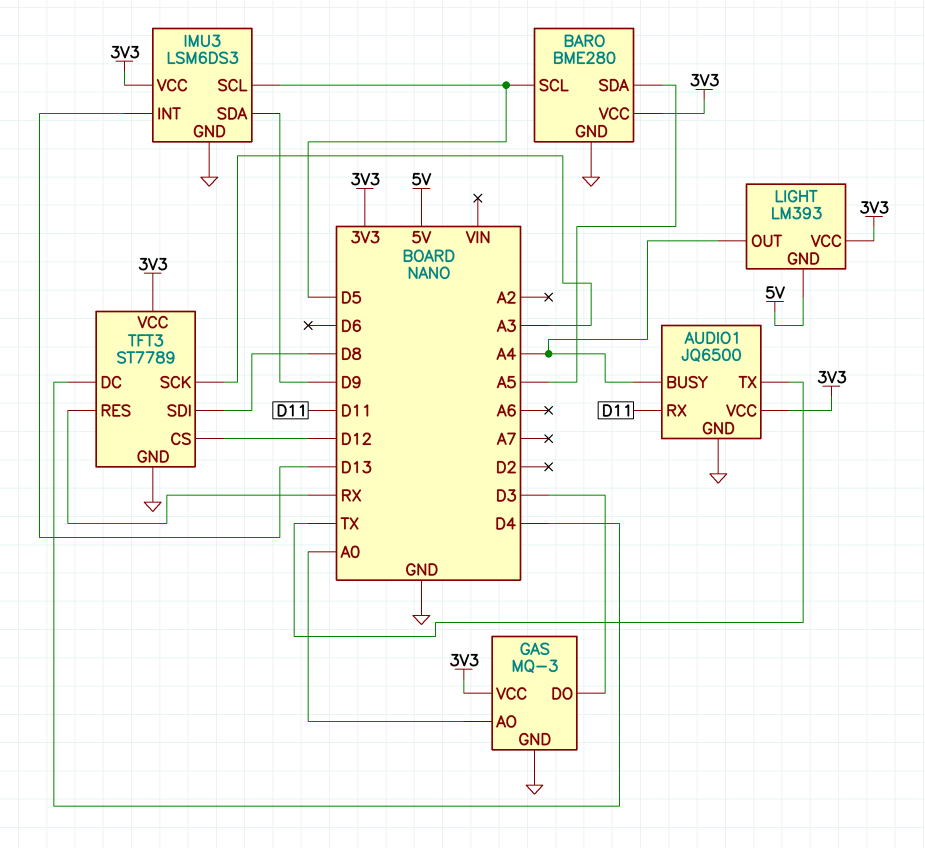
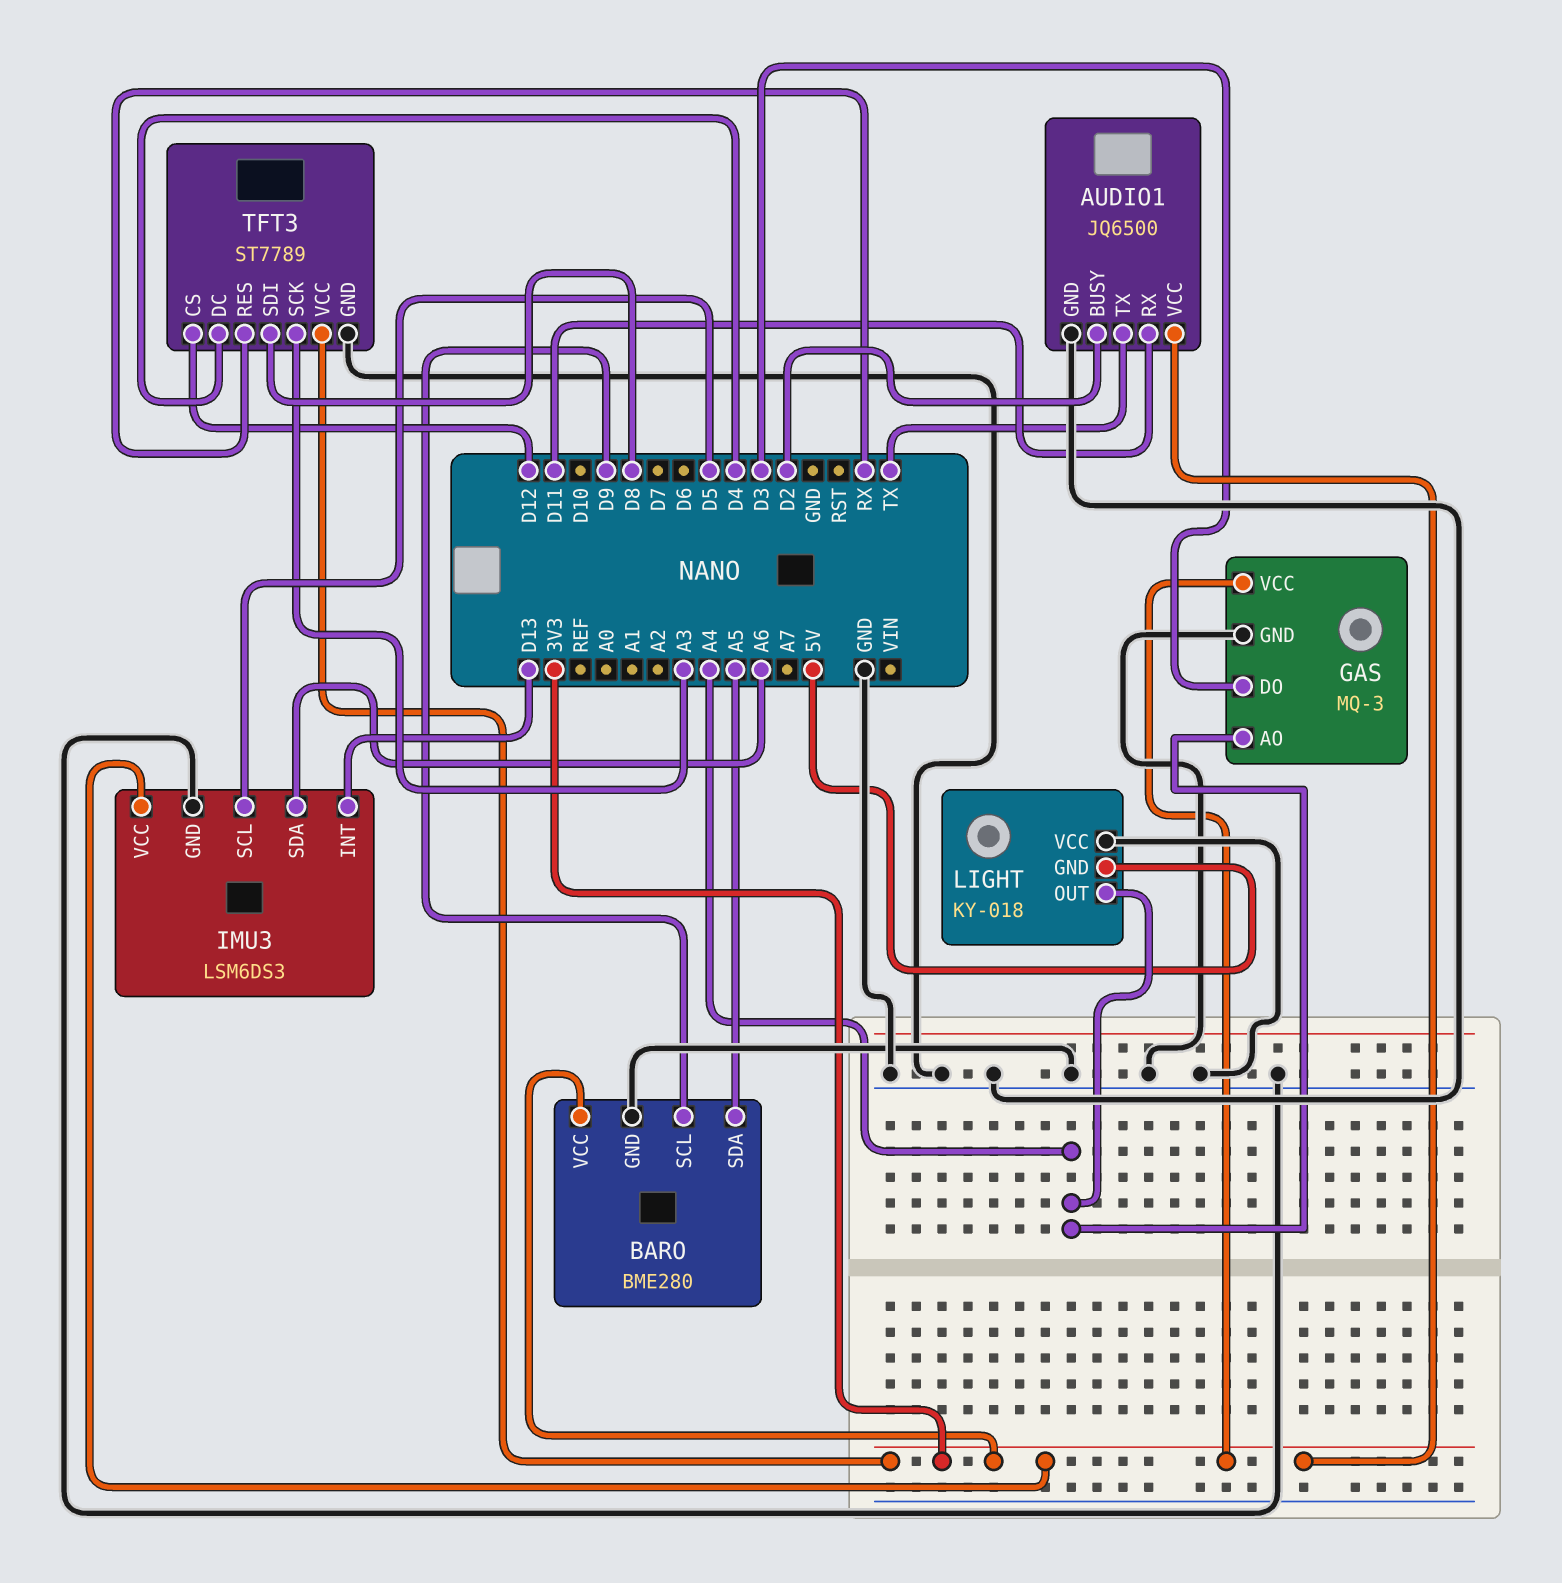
AUDIO1 pin BUSY: A4 -> D2
BARO pin SCL: D5 -> D9
GAS pin AO: A0 -> A4
IMU3 pin SDA: D9 -> A6
LIGHT: LM393 -> KY-018
LIGHT pin VCC: 3V3 -> GND

